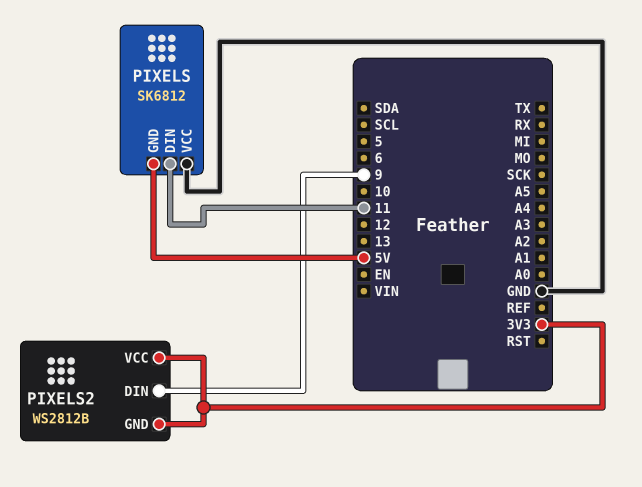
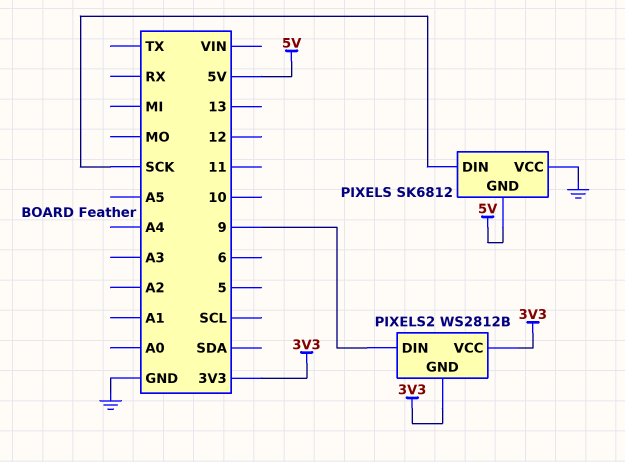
PIXELS pin DIN: 11 -> SCK

